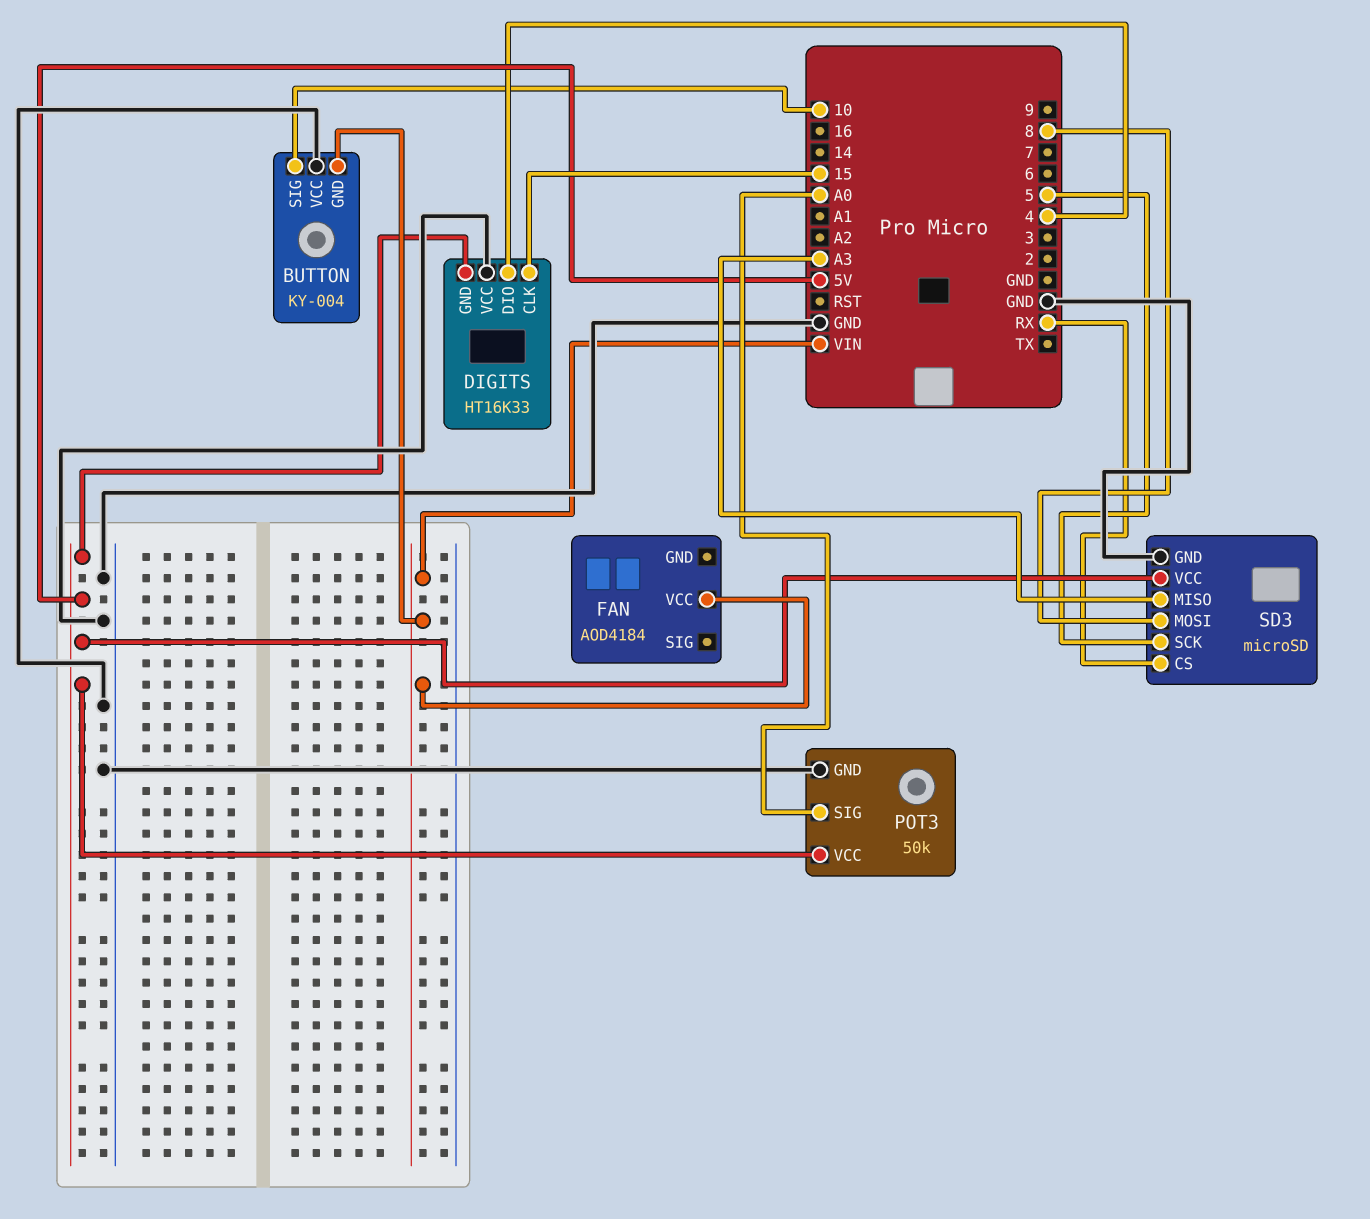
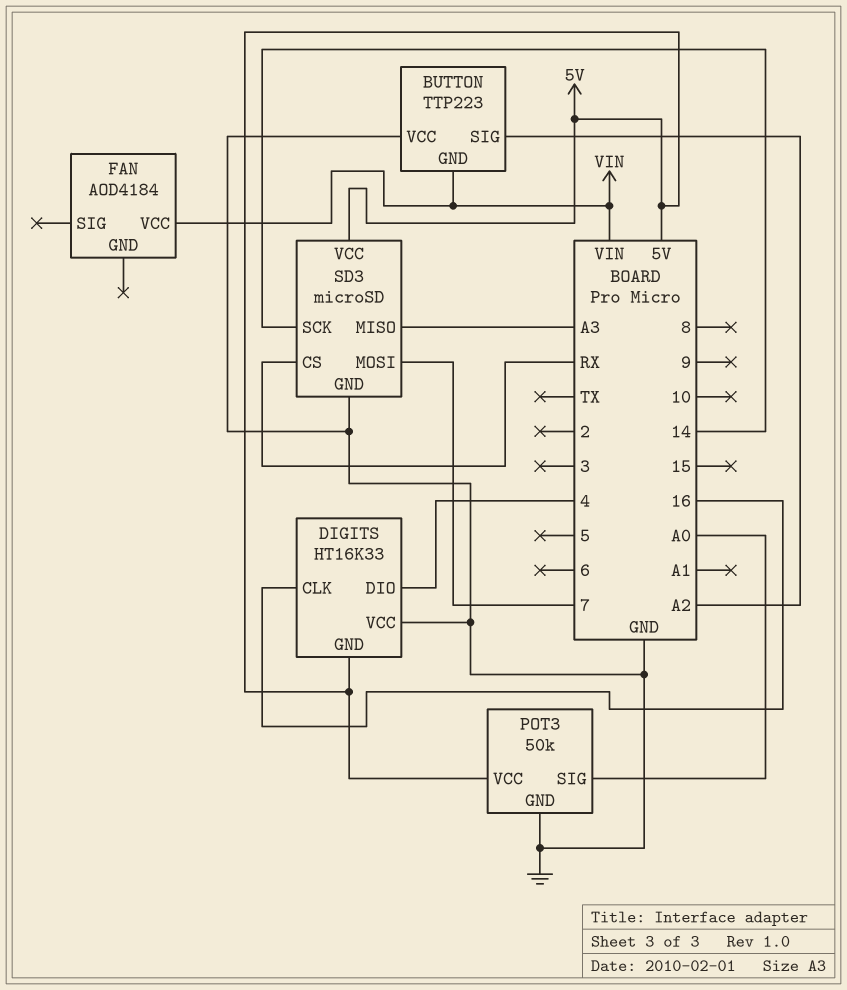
BUTTON: KY-004 -> TTP223
BUTTON pin SIG: 10 -> A2
DIGITS pin CLK: 15 -> 16
SD3 pin MOSI: 8 -> 7
SD3 pin SCK: 5 -> 14

